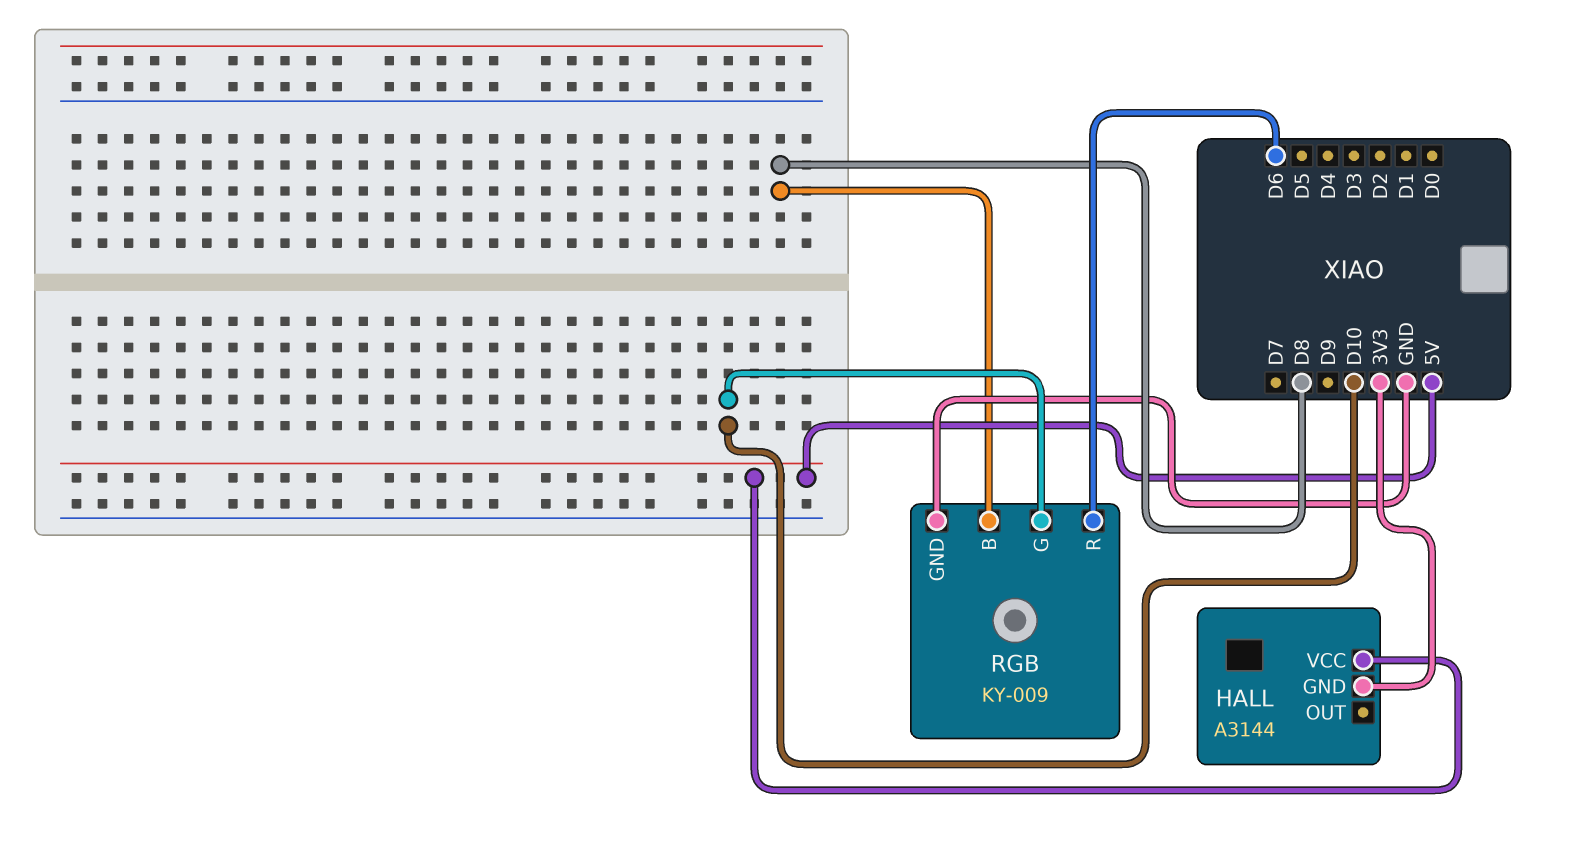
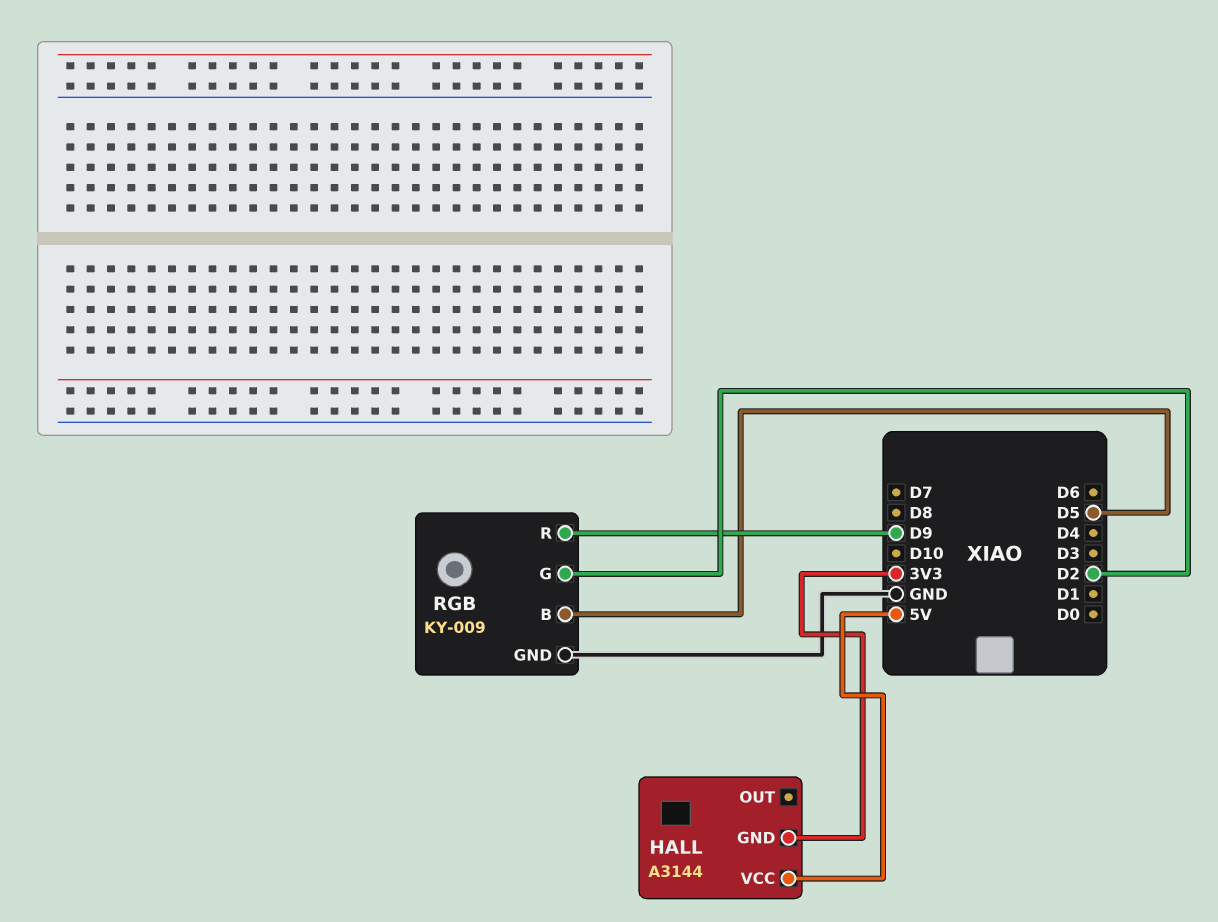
RGB pin B: D8 -> D5
RGB pin G: D10 -> D2
RGB pin R: D6 -> D9

